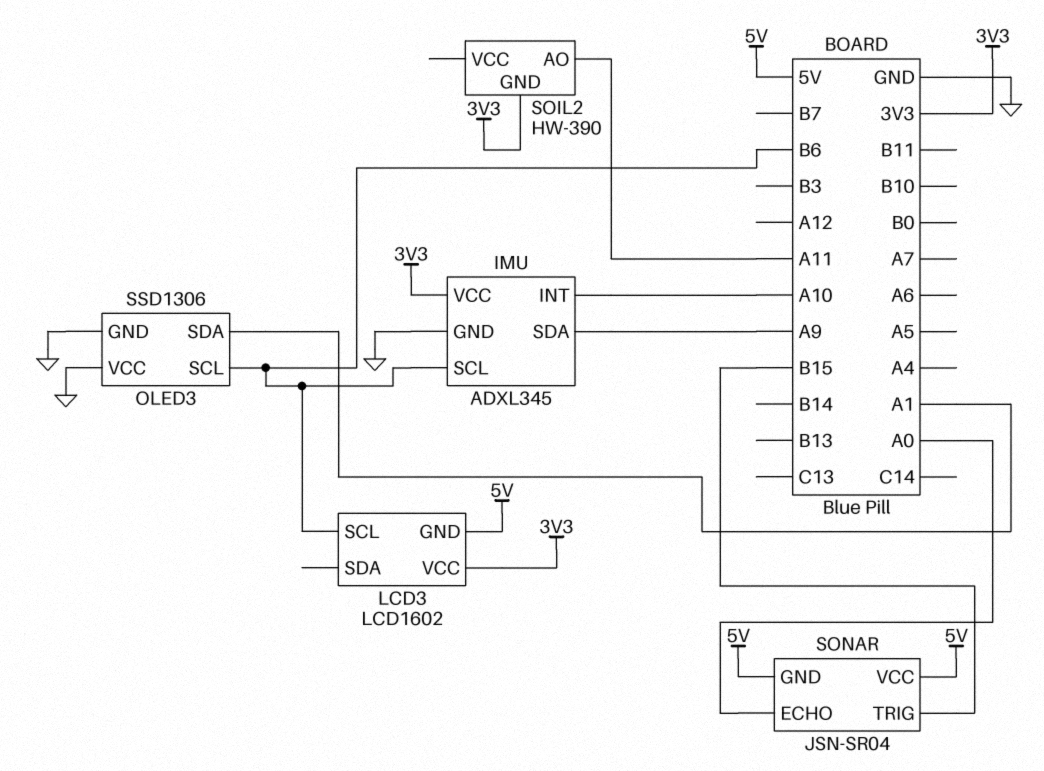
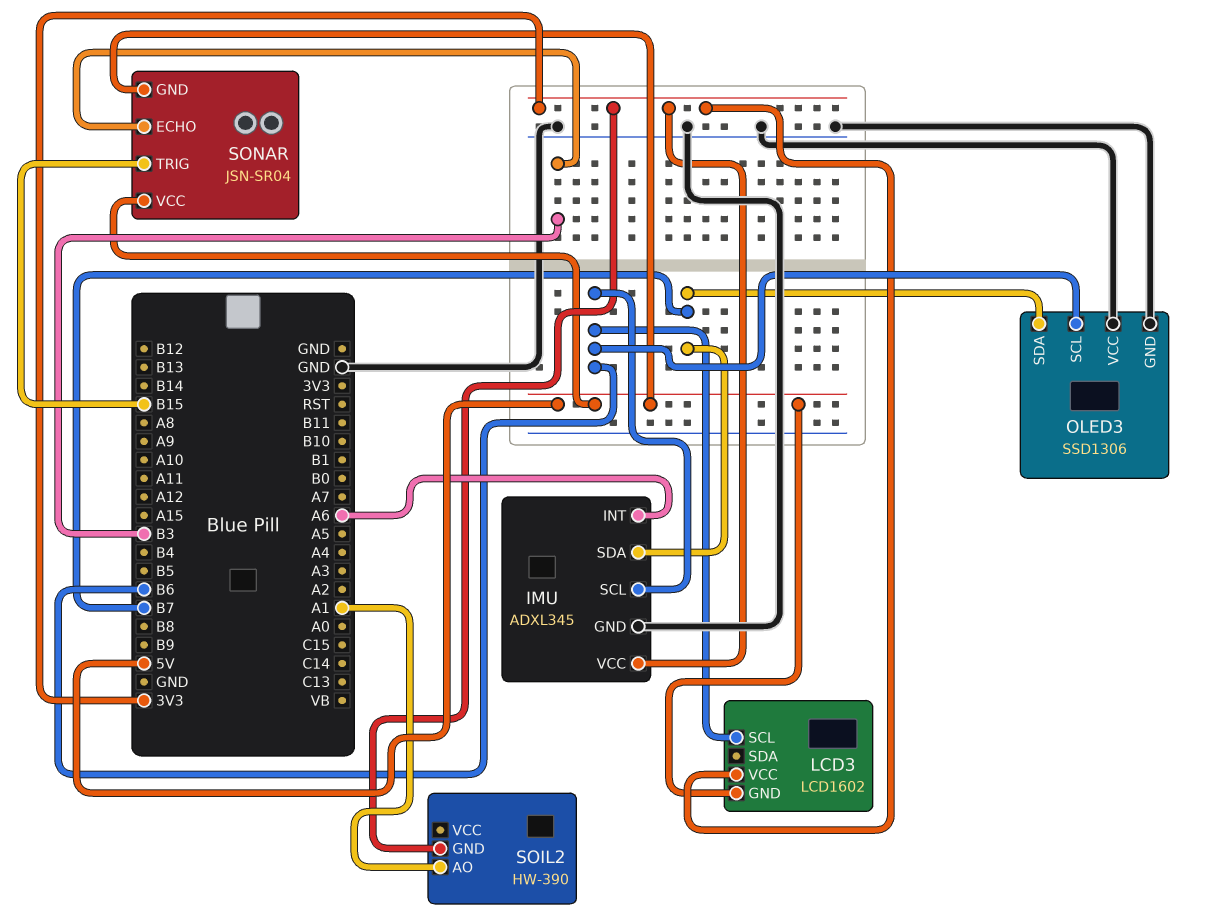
IMU pin INT: A10 -> A6
IMU pin SDA: A9 -> B7
OLED3 pin SDA: A1 -> B7
SOIL2 pin AO: A11 -> A1
SONAR pin ECHO: A0 -> B3

